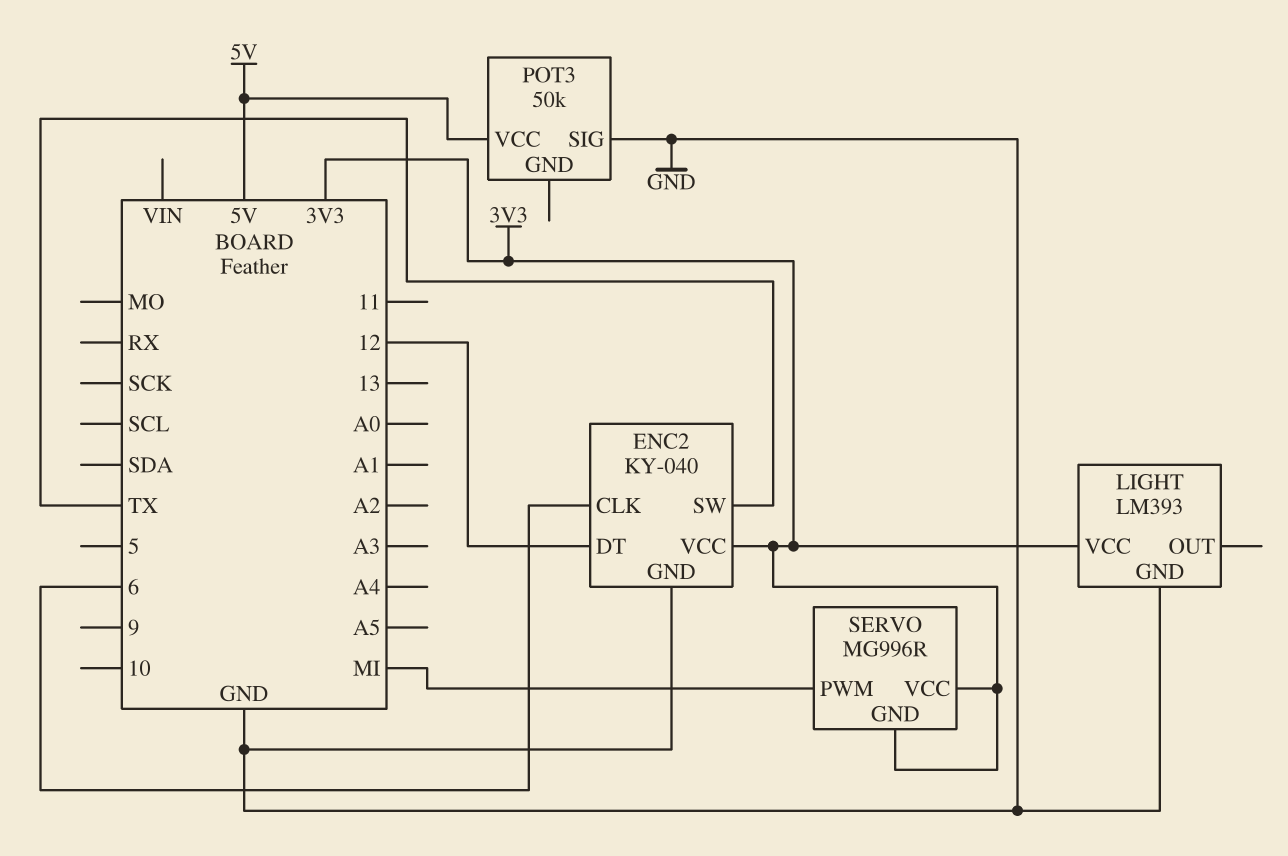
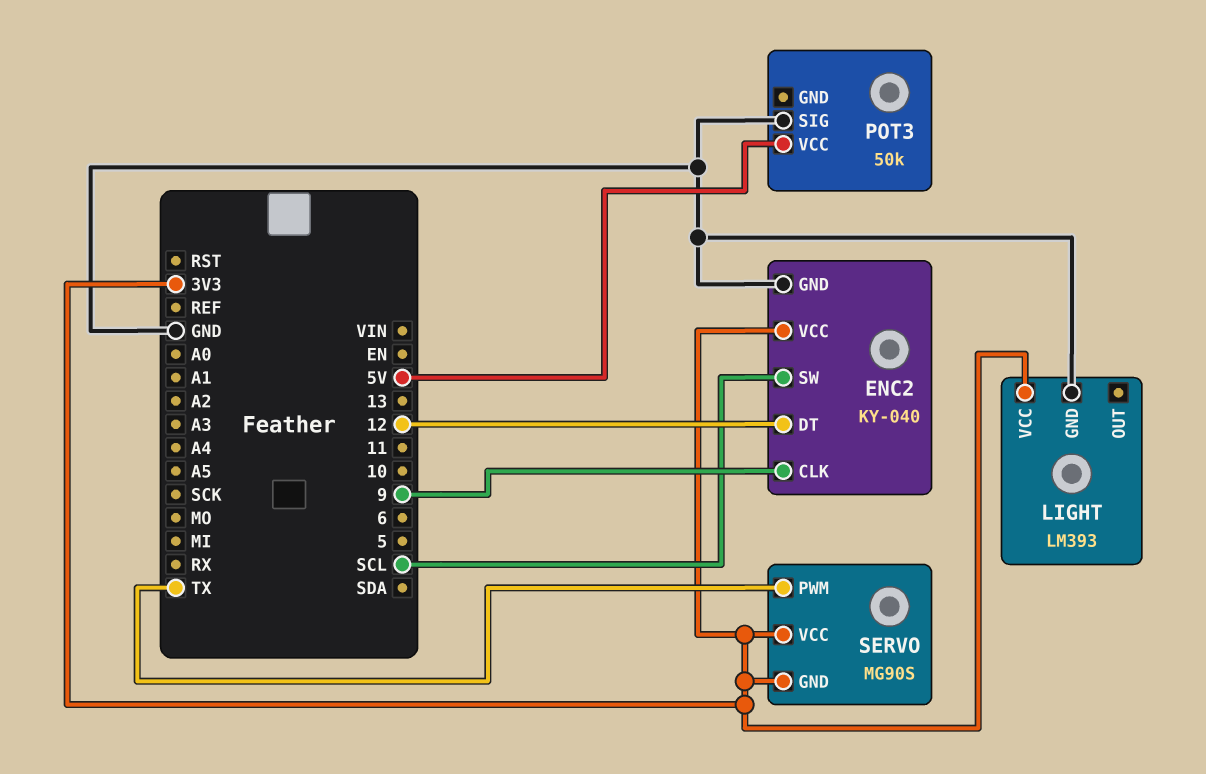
ENC2 pin CLK: 6 -> 9
ENC2 pin SW: TX -> SCL
SERVO: MG996R -> MG90S
SERVO pin PWM: MI -> TX

